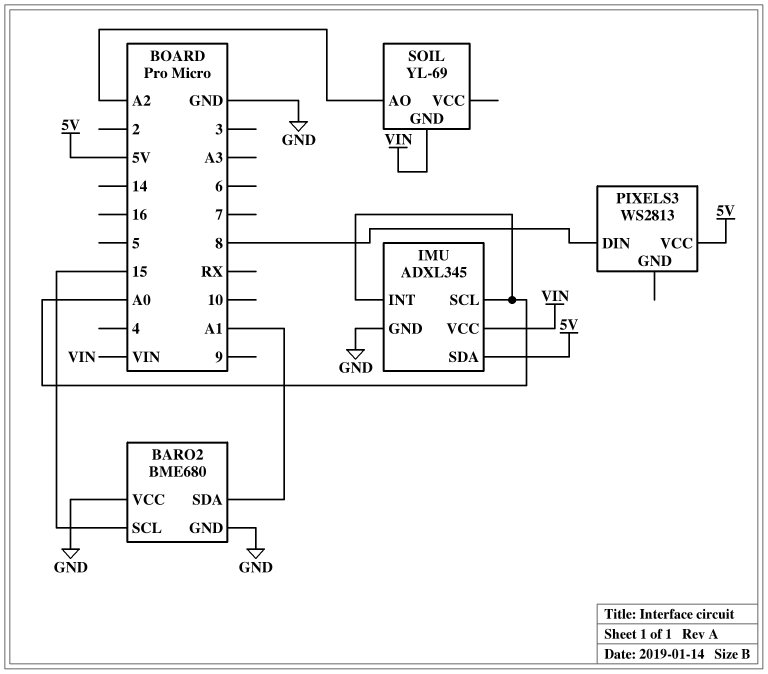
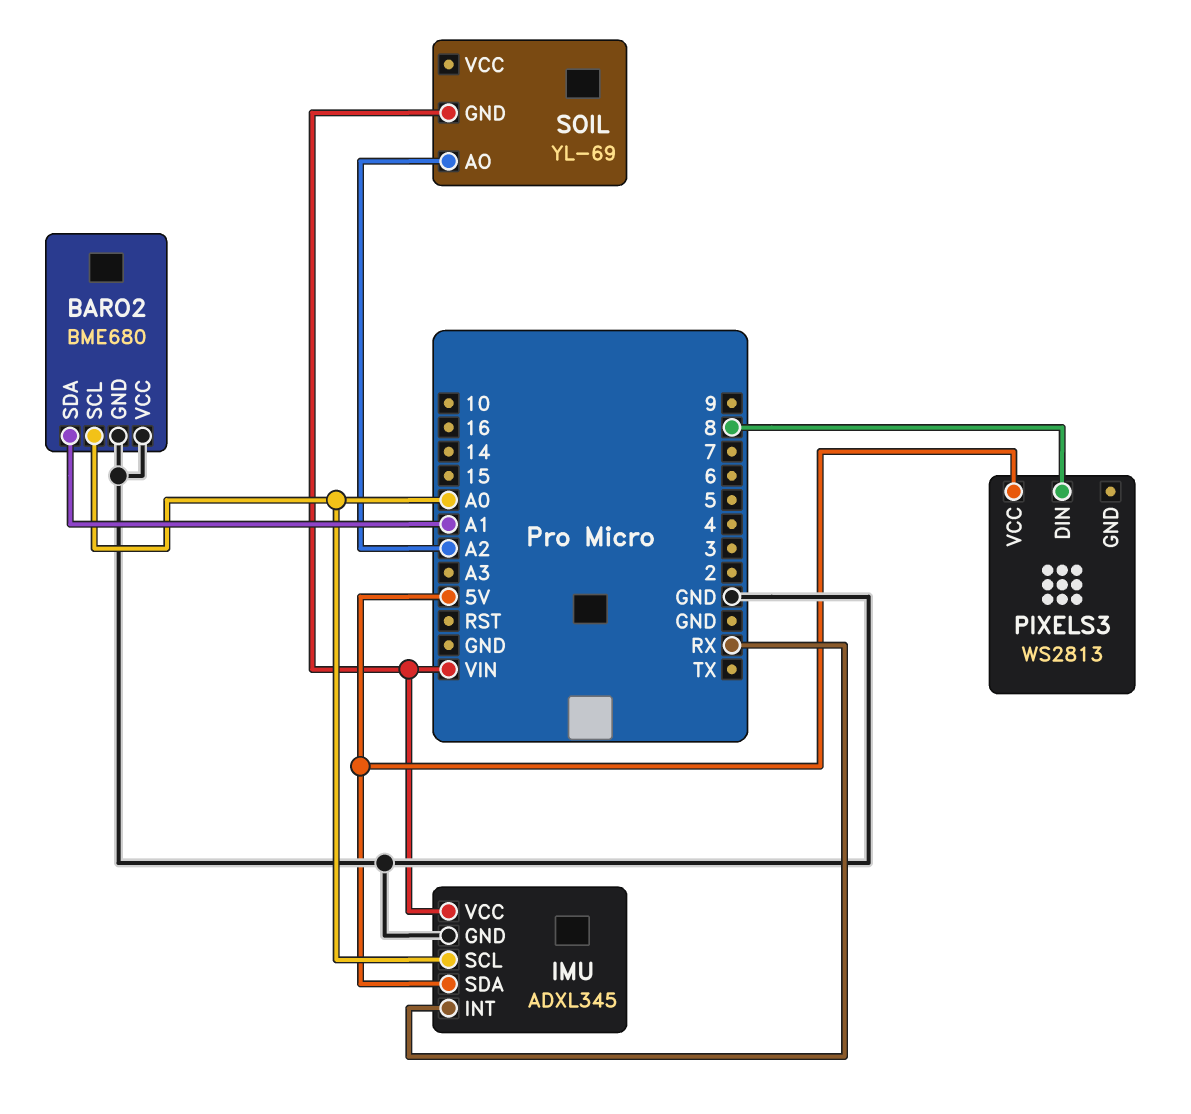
BARO2 pin SCL: 15 -> A0
IMU pin INT: A0 -> RX

